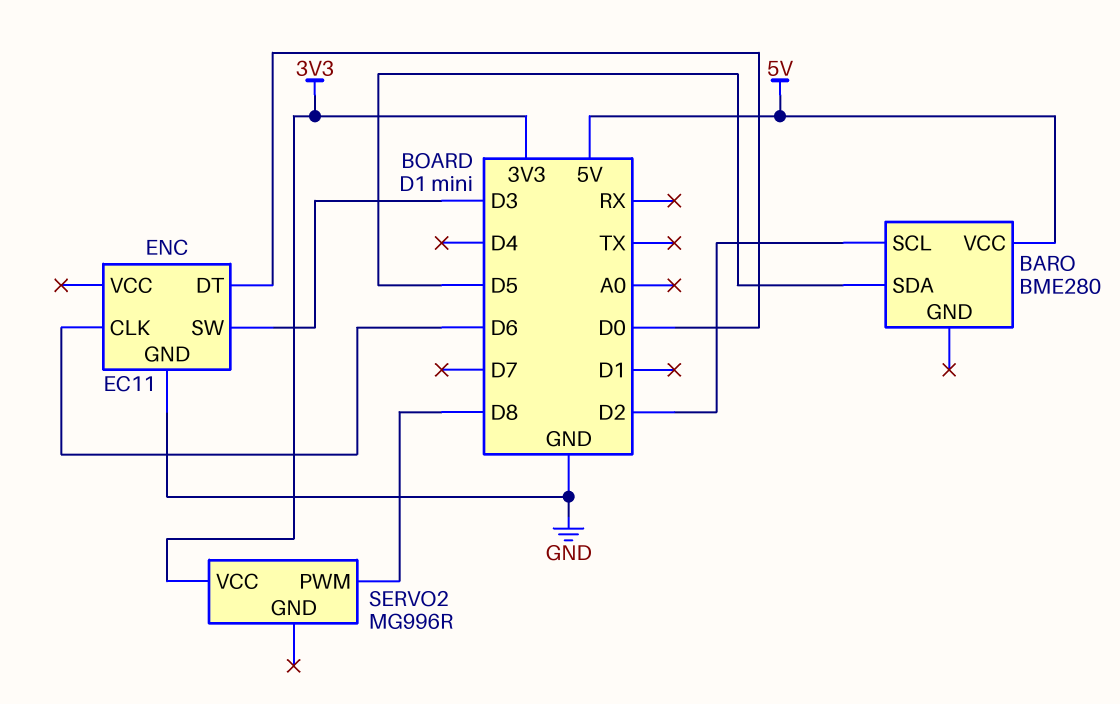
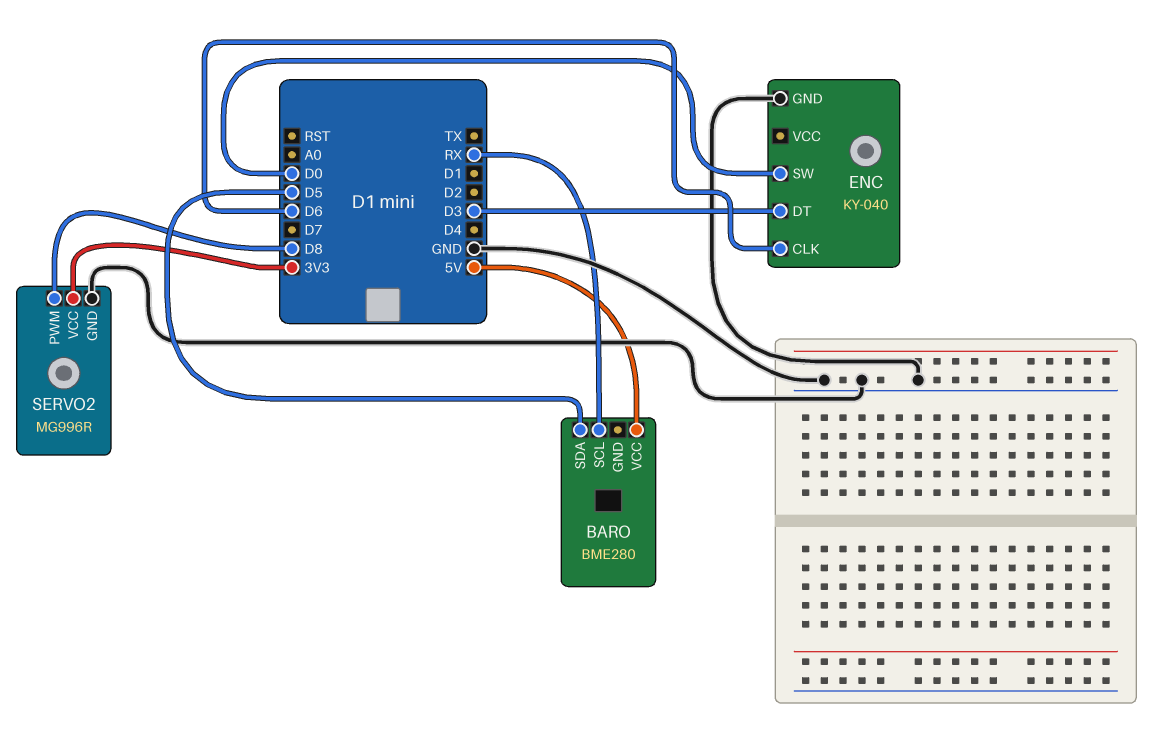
BARO pin SCL: D2 -> RX
ENC: EC11 -> KY-040
ENC pin DT: D0 -> D3
ENC pin SW: D3 -> D0
SERVO2 pin GND: none -> GND

